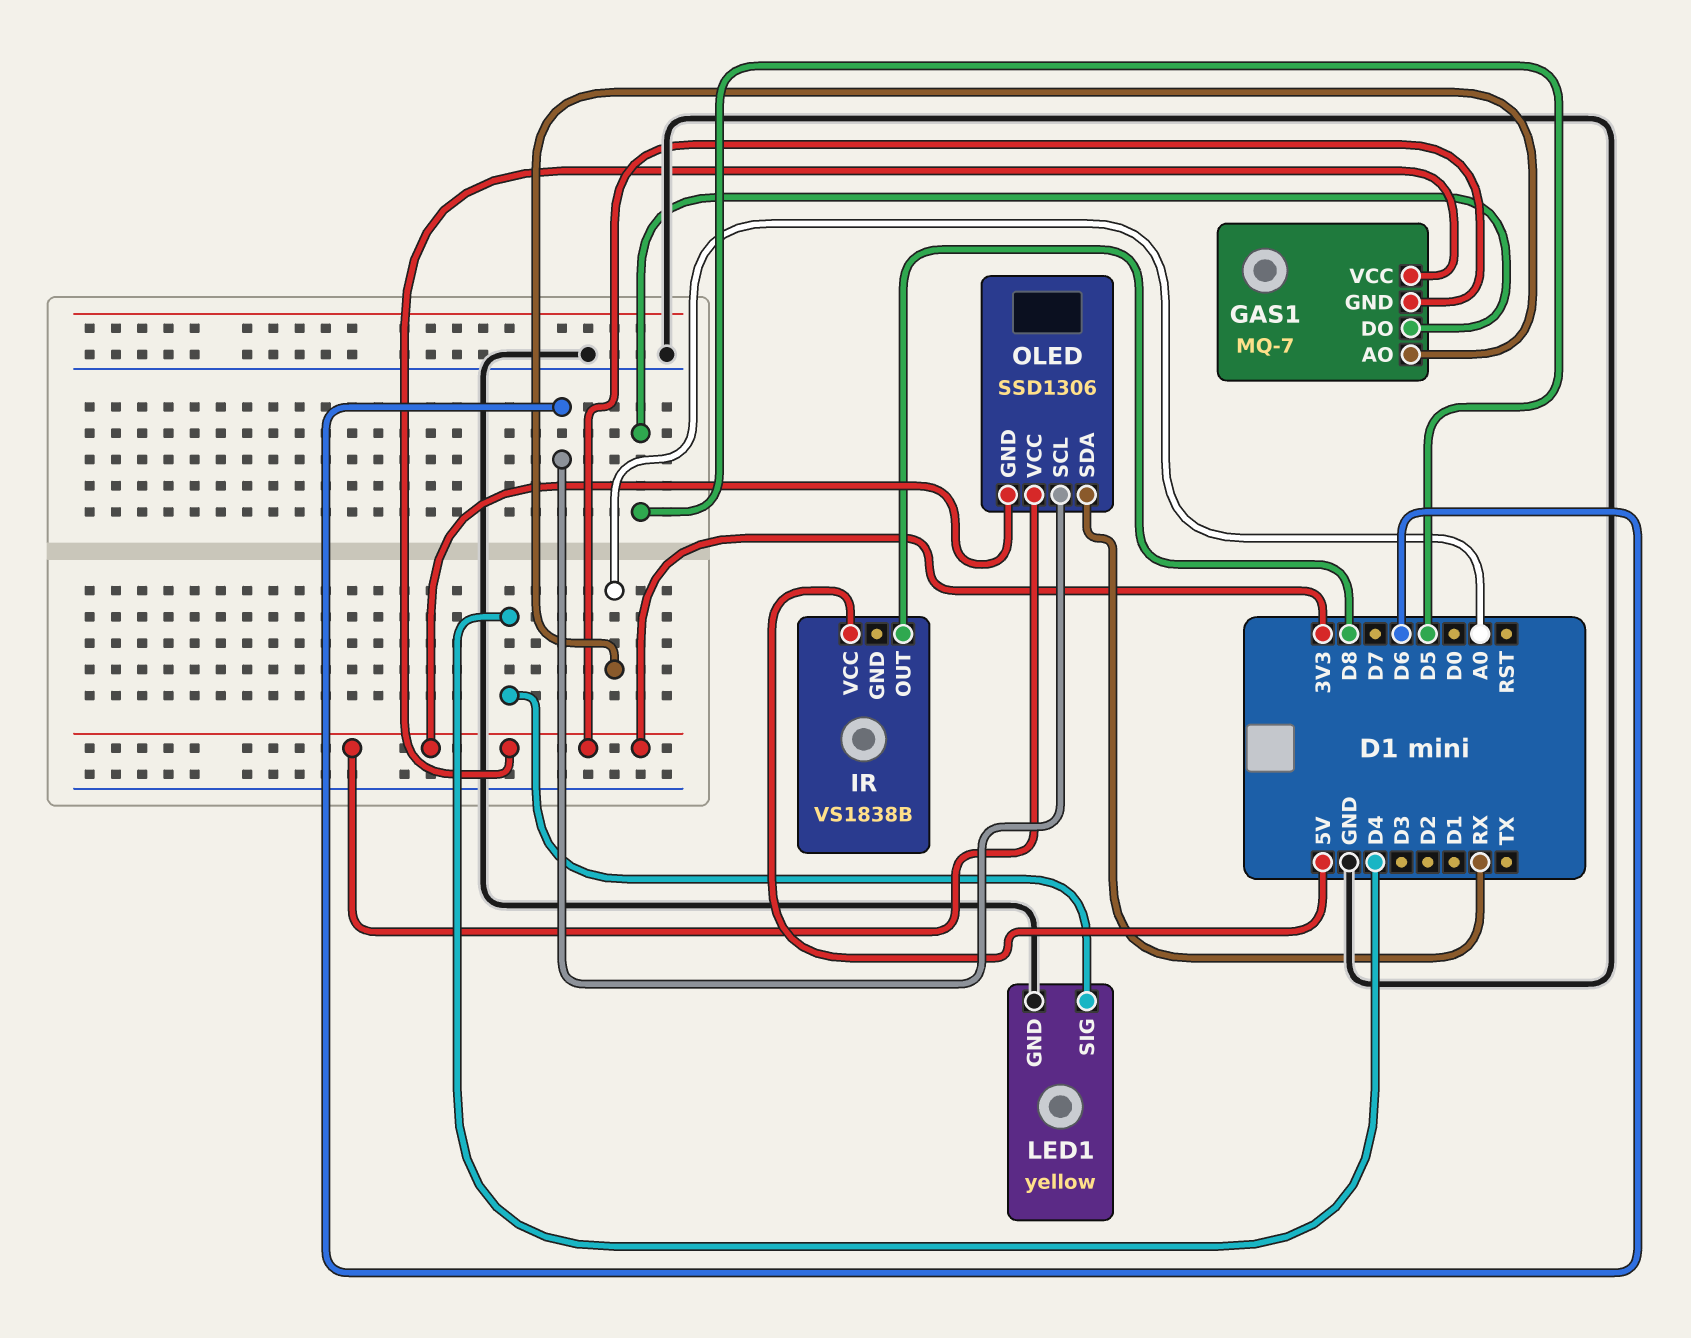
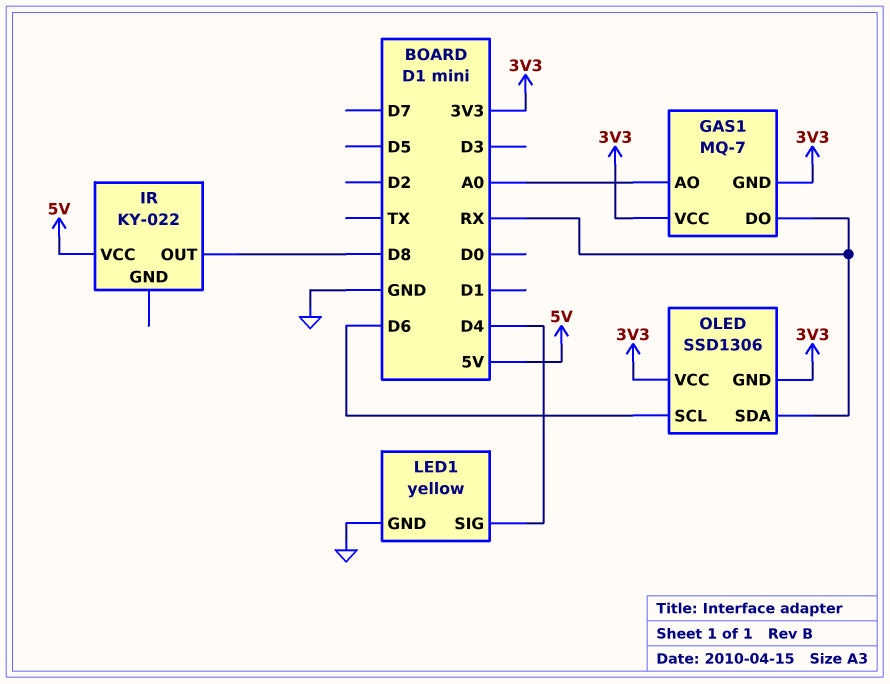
GAS1 pin DO: D5 -> RX
IR: VS1838B -> KY-022

